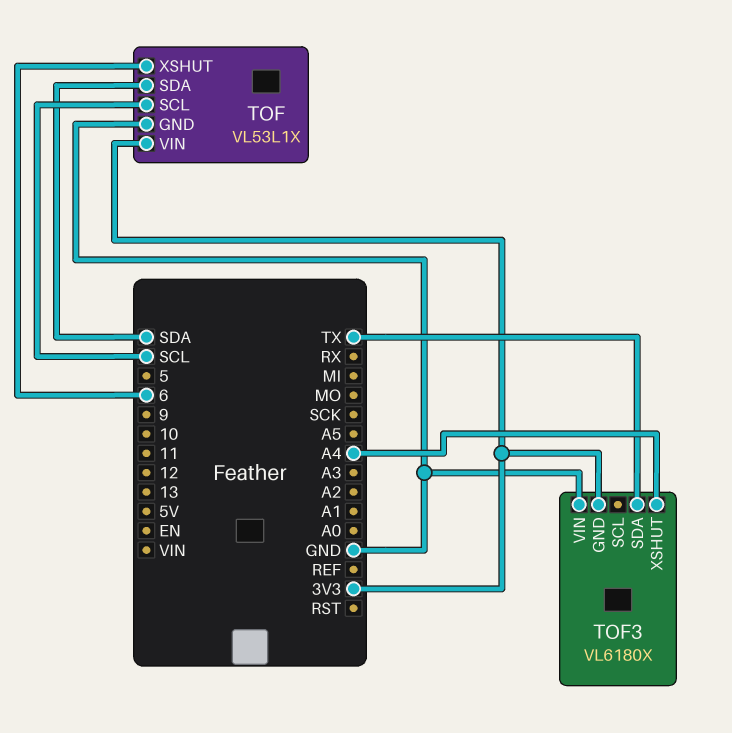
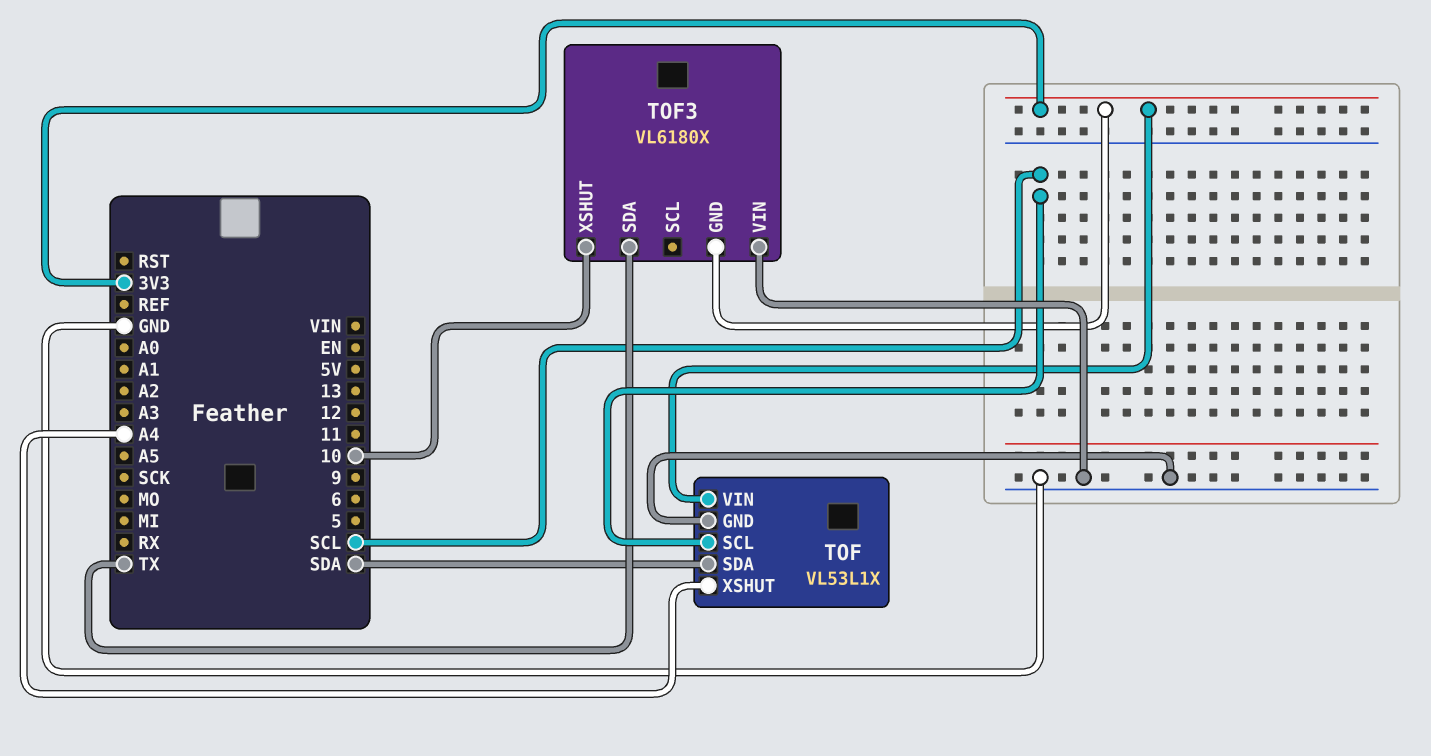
TOF pin XSHUT: 6 -> A4
TOF3 pin XSHUT: A4 -> 10

